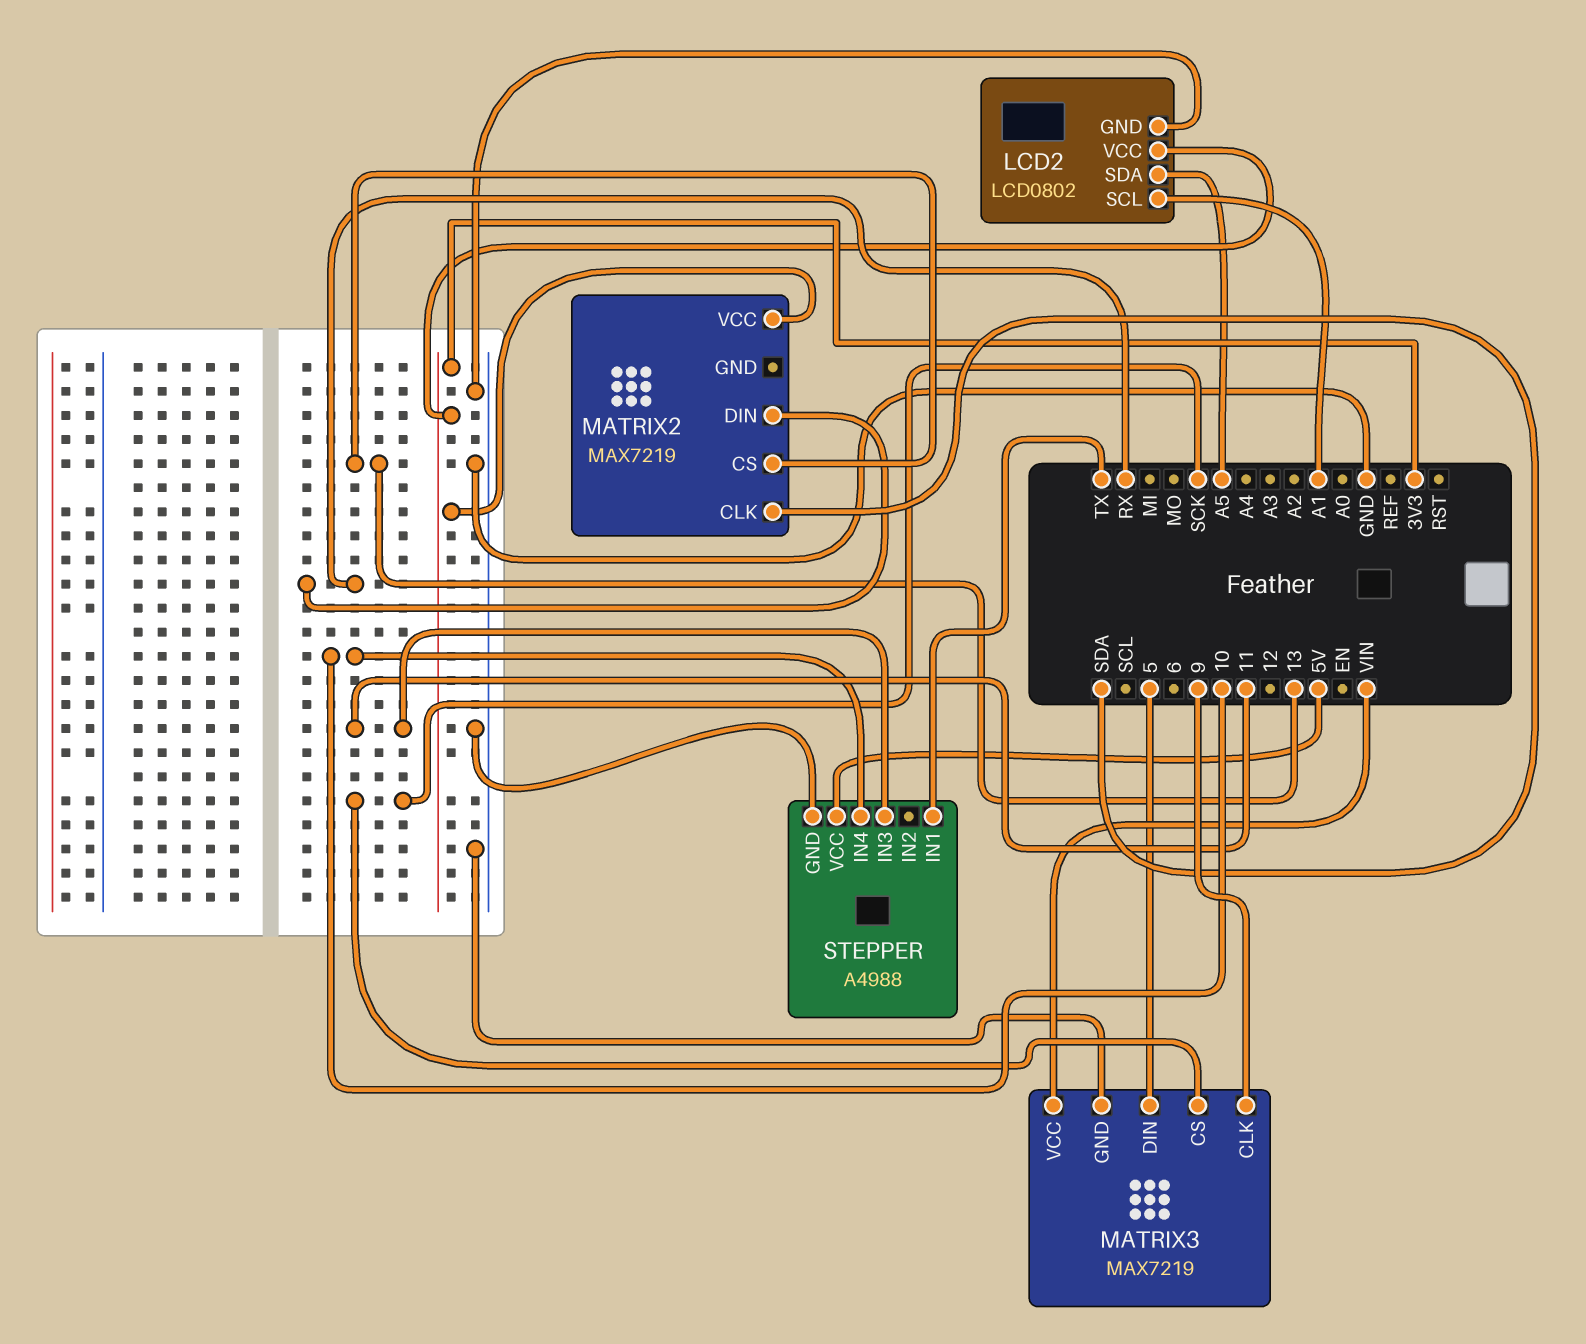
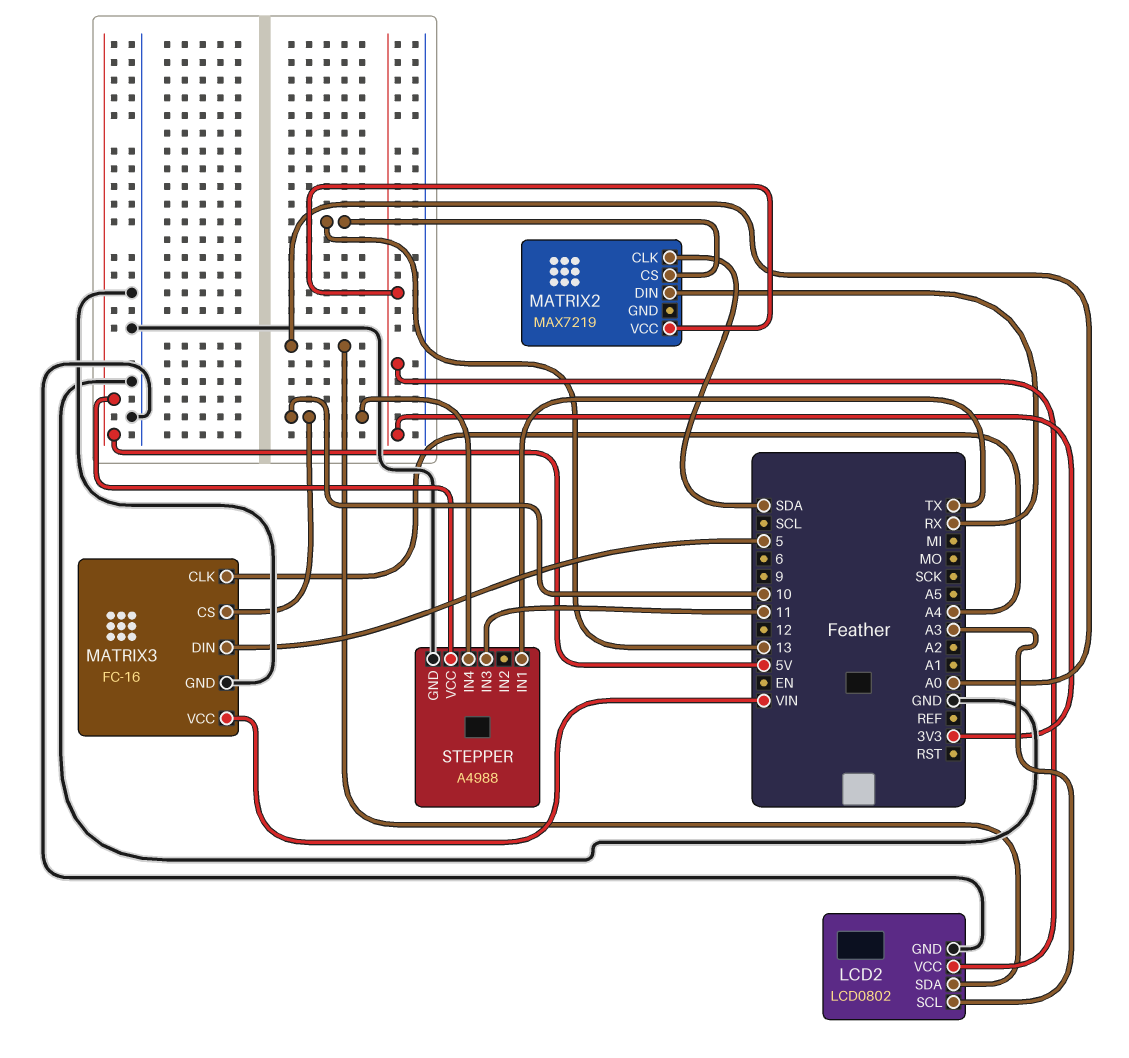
LCD2 pin SCL: A1 -> A3
LCD2 pin SDA: A5 -> A0
MATRIX3: MAX7219 -> FC-16
MATRIX3 pin CLK: 9 -> A4
MATRIX3 pin CS: SCK -> 10

